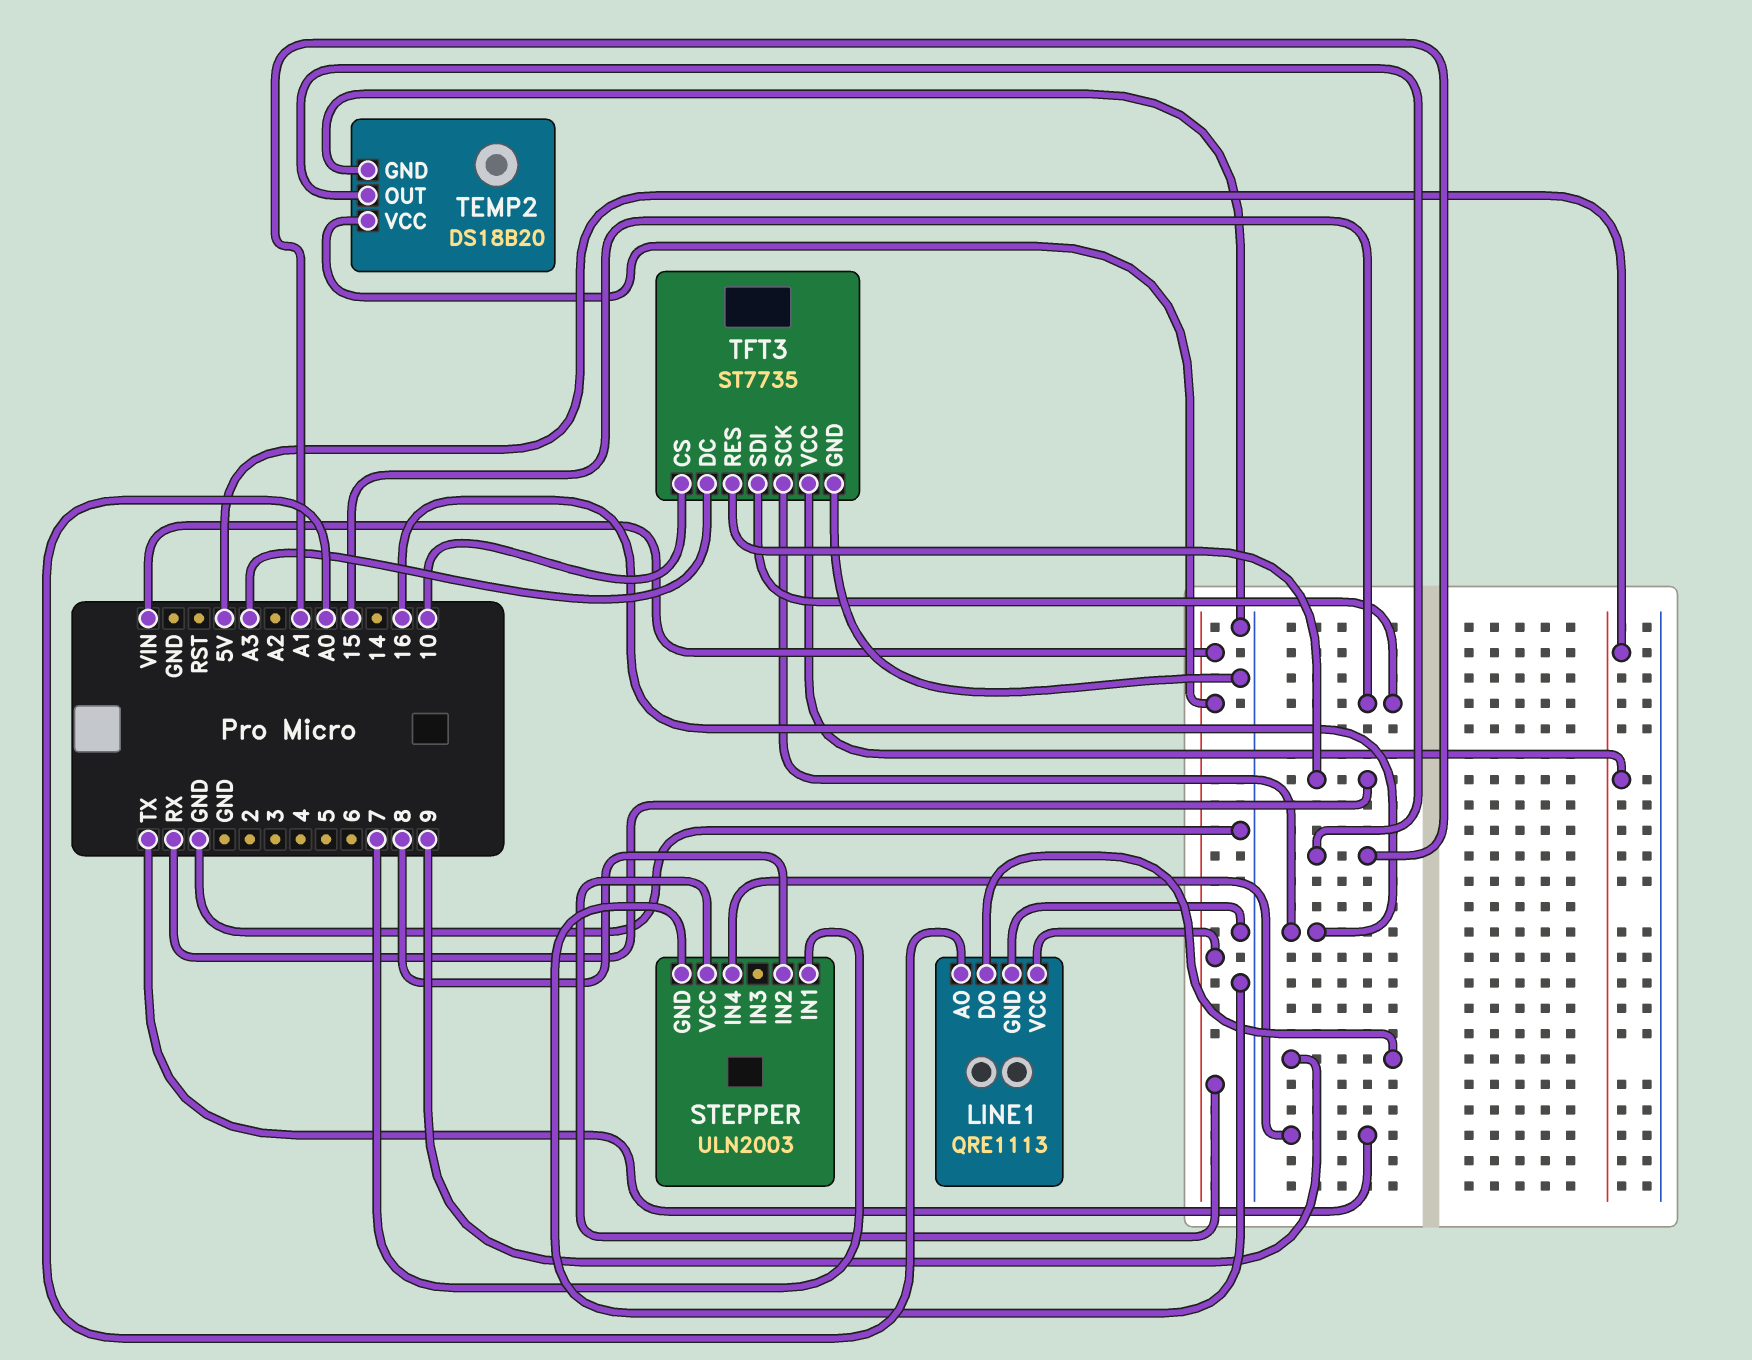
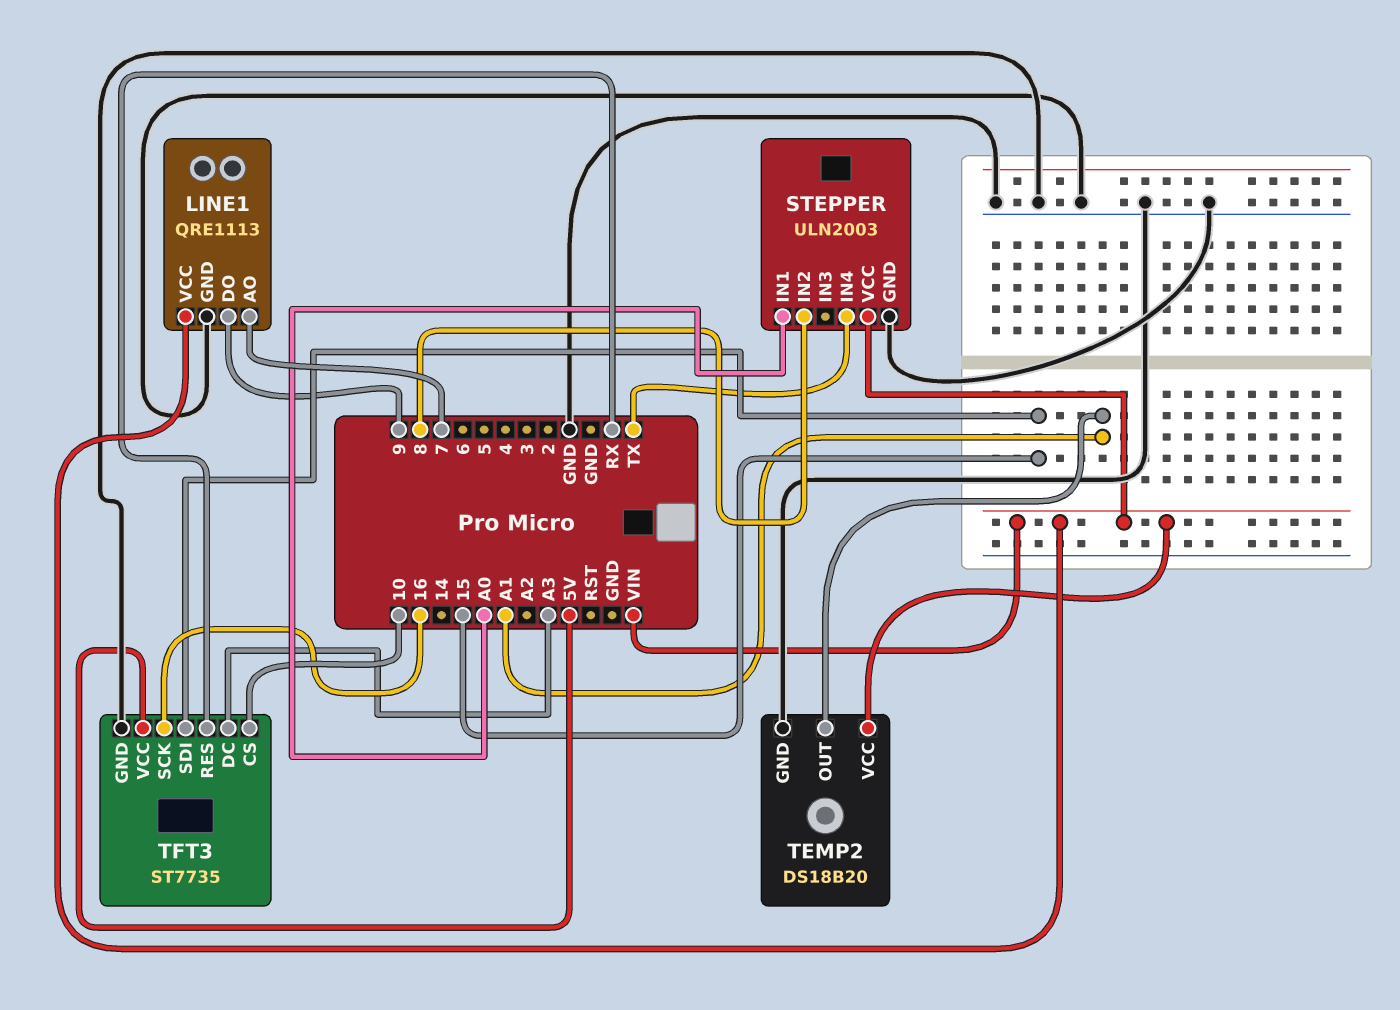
LINE1 pin AO: A0 -> 7
STEPPER pin IN1: 7 -> A0

